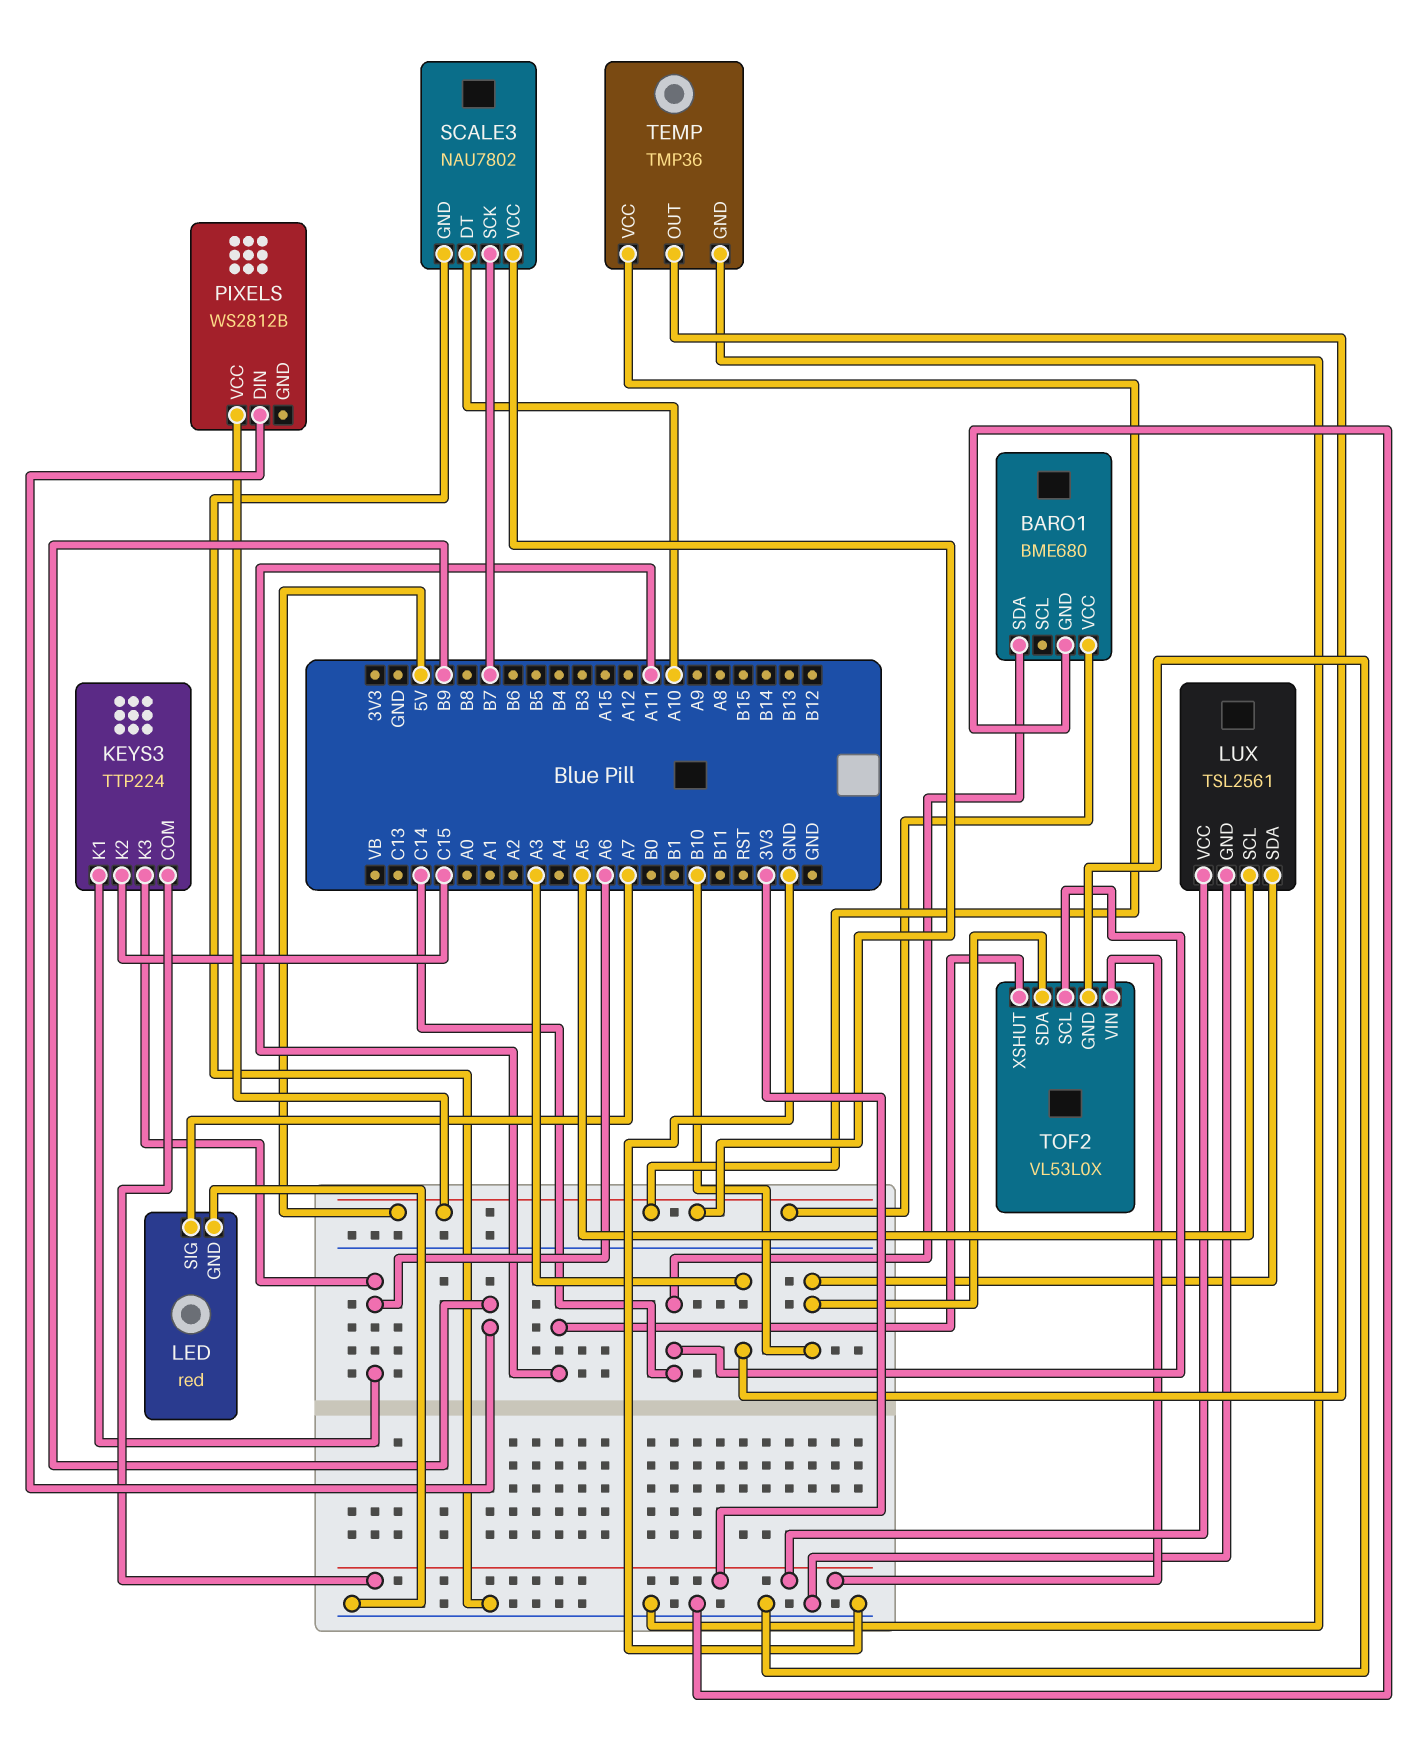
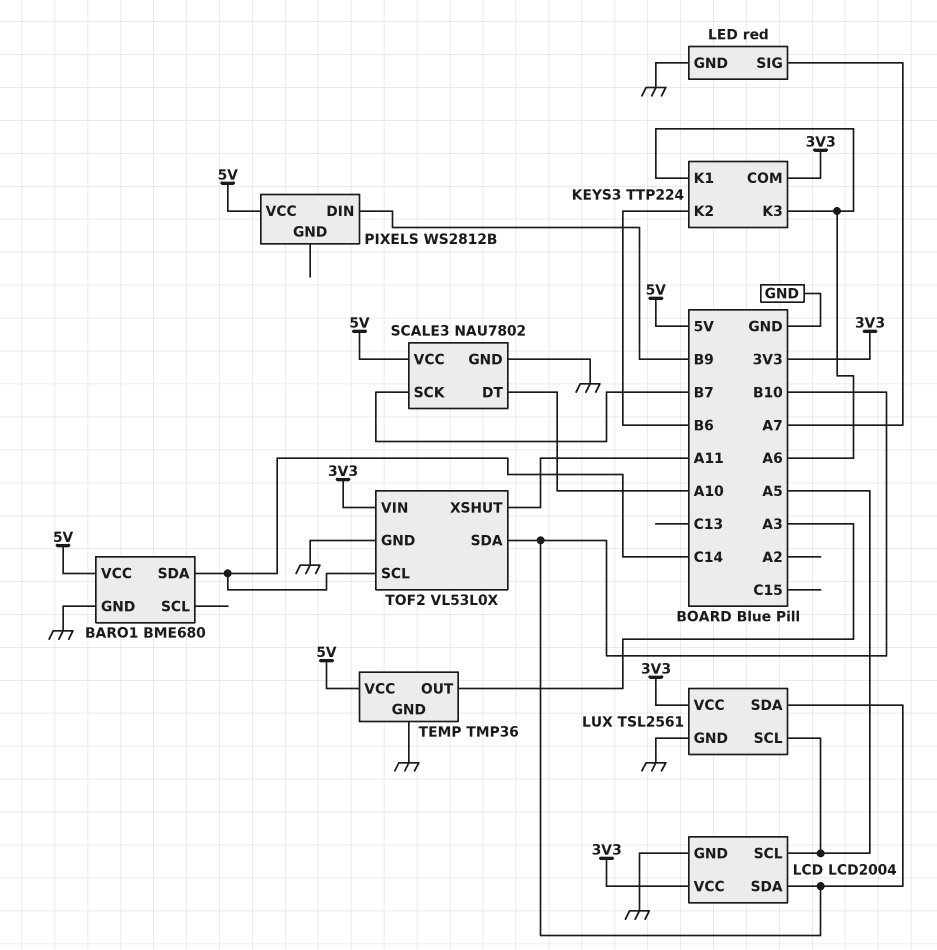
KEYS3 pin K2: C15 -> B6
LCD: none -> LCD2004
LCD pin GND: none -> GND
LCD pin SCL: none -> A5
LCD pin SDA: none -> B10
LCD pin VCC: none -> 3V3

